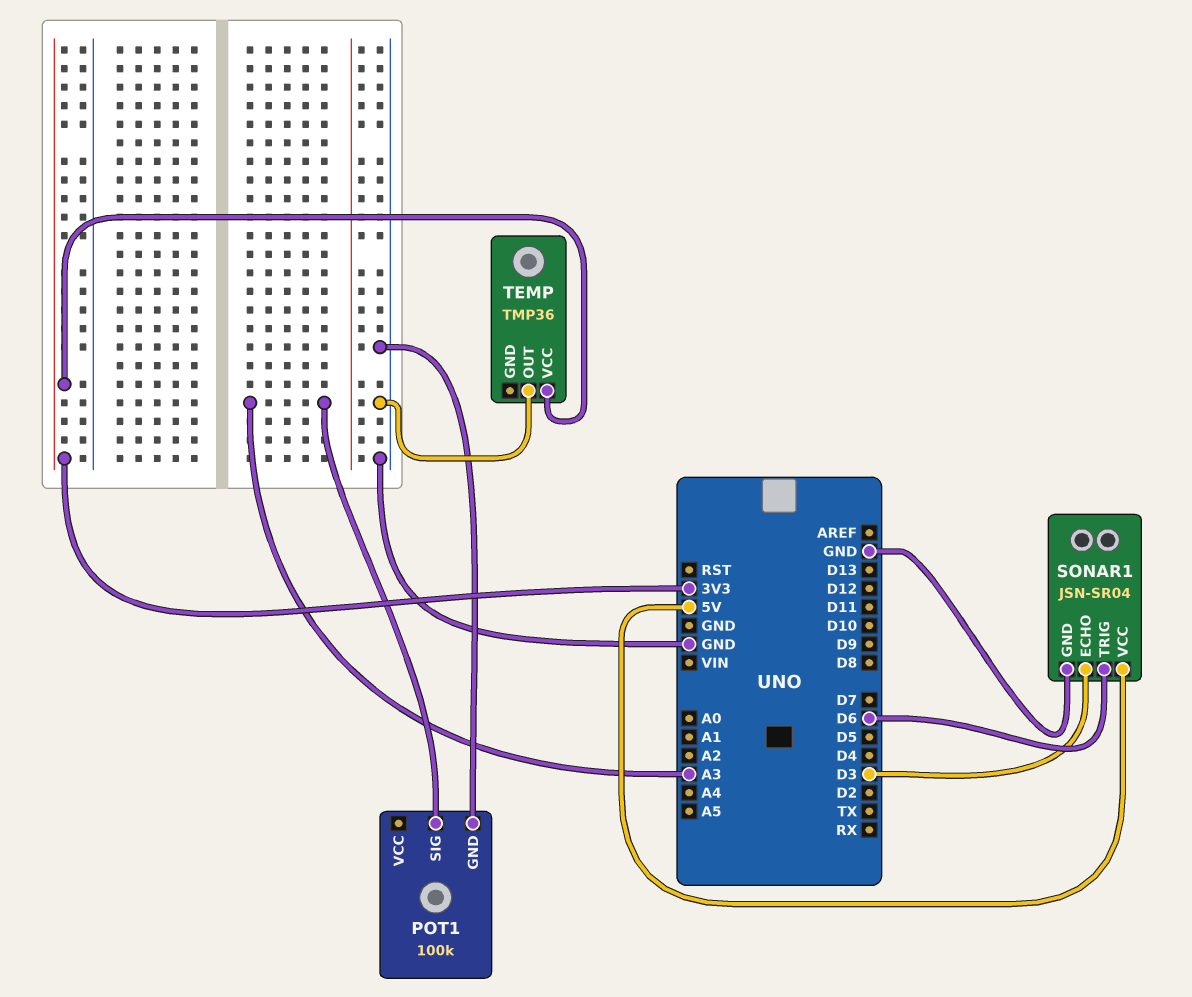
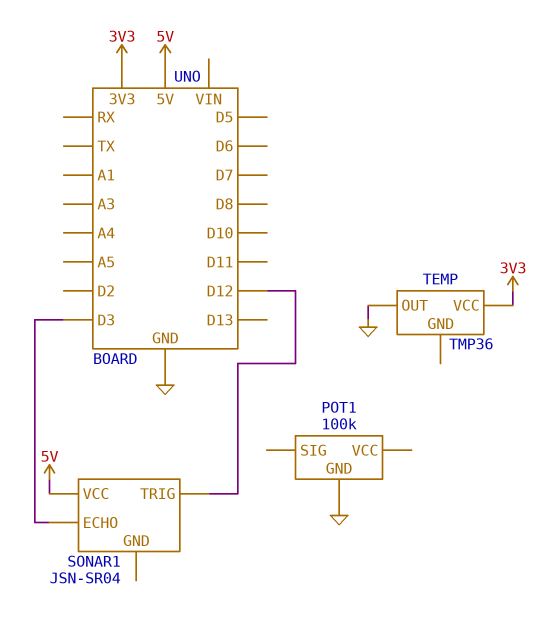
POT1 pin SIG: A3 -> none
SONAR1 pin GND: GND -> none
SONAR1 pin TRIG: D6 -> D12

